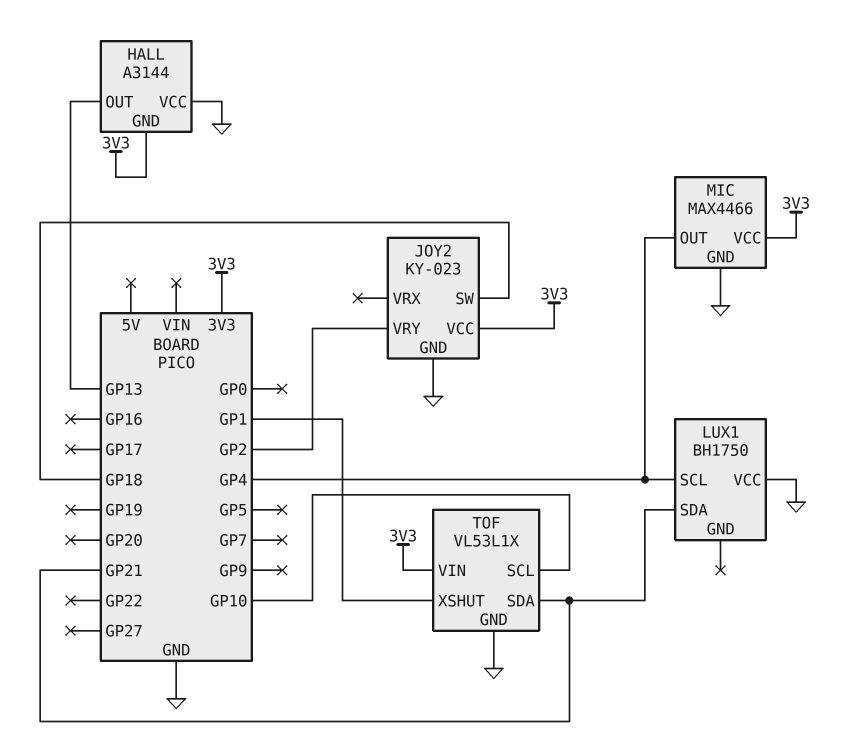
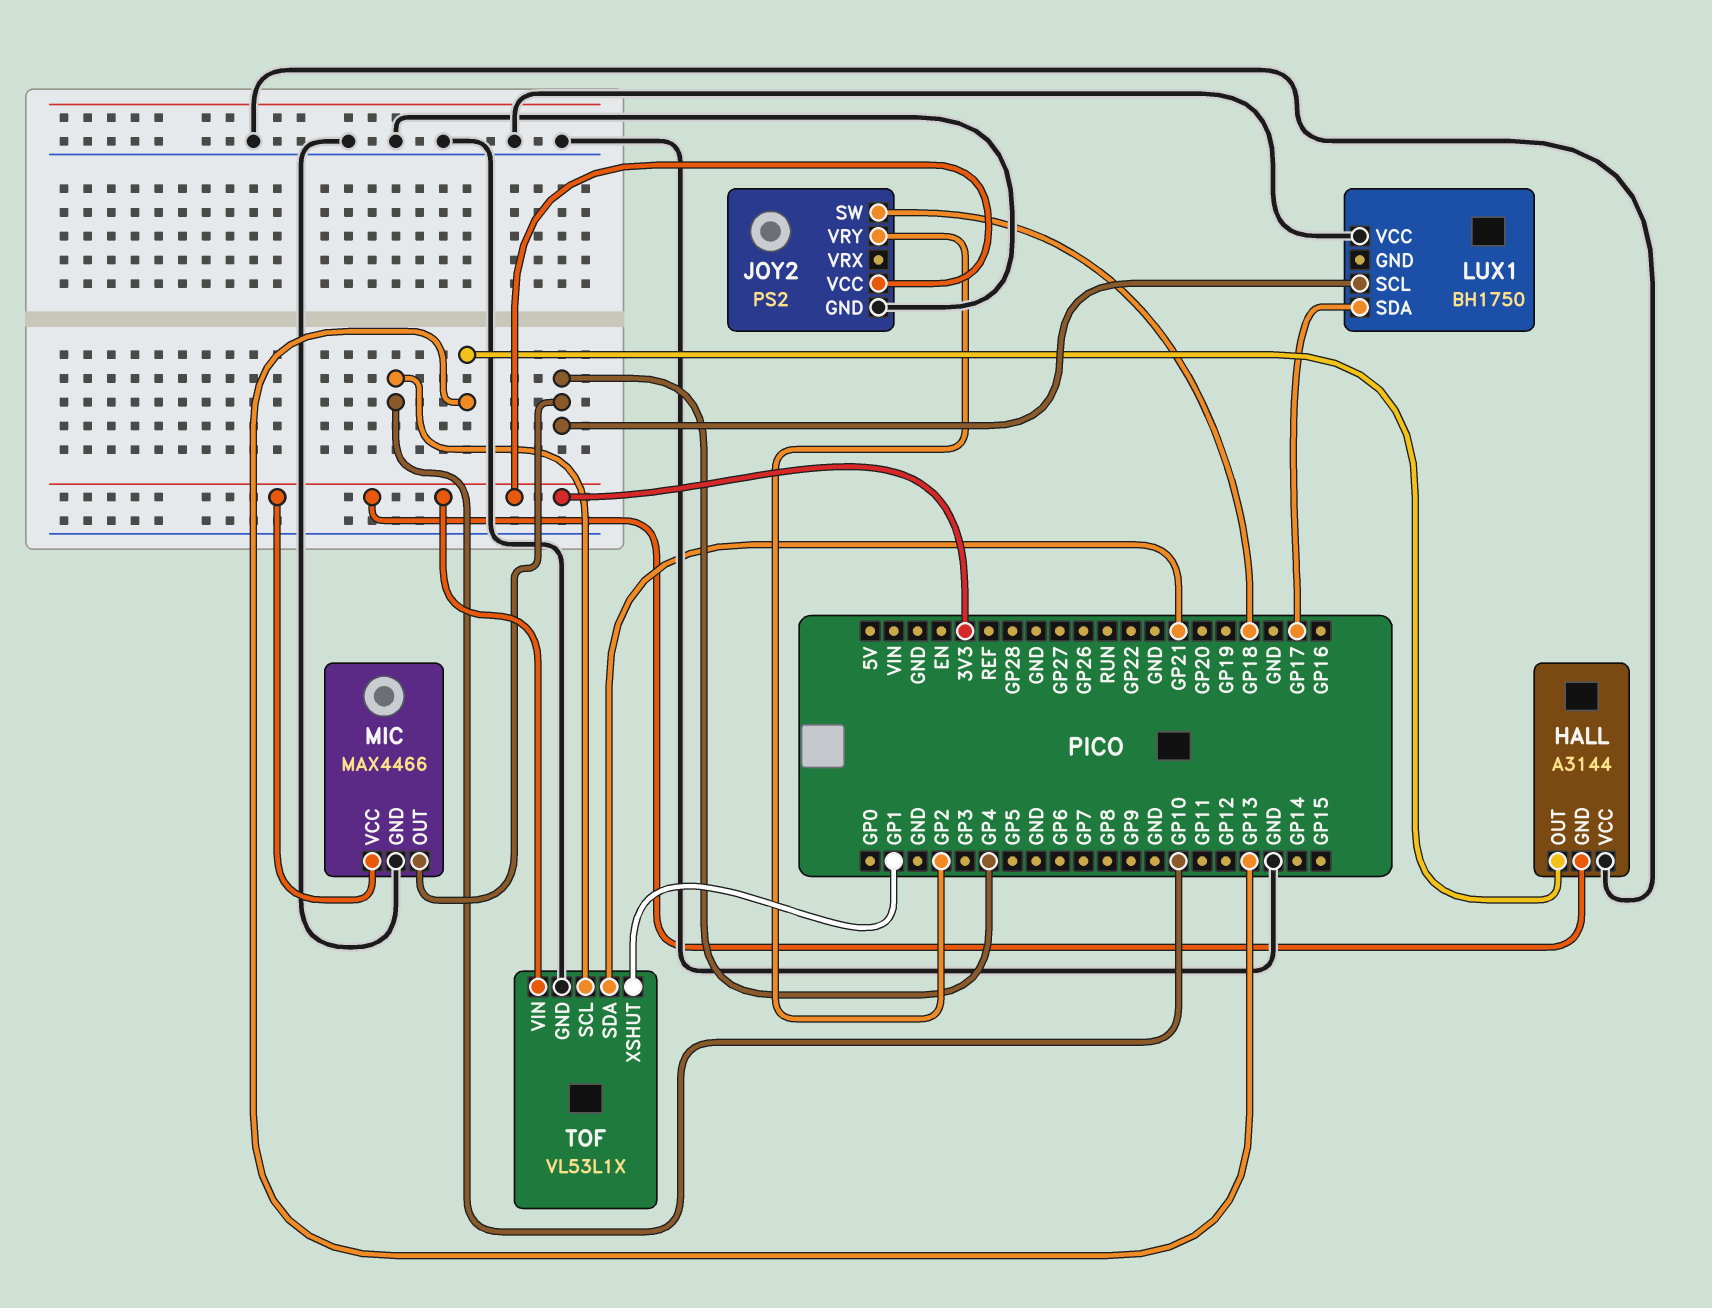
JOY2: KY-023 -> PS2
LUX1 pin SDA: GP21 -> GP17

